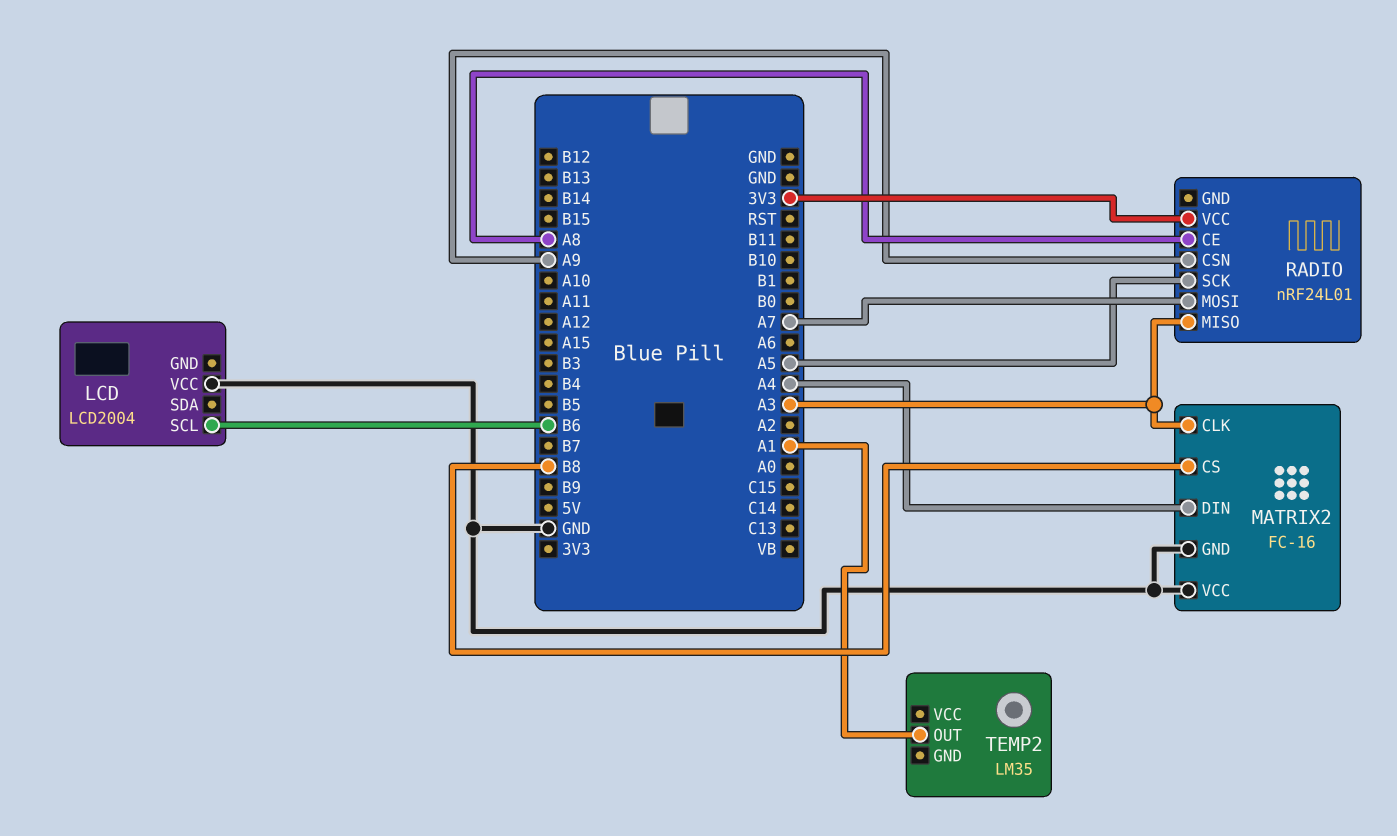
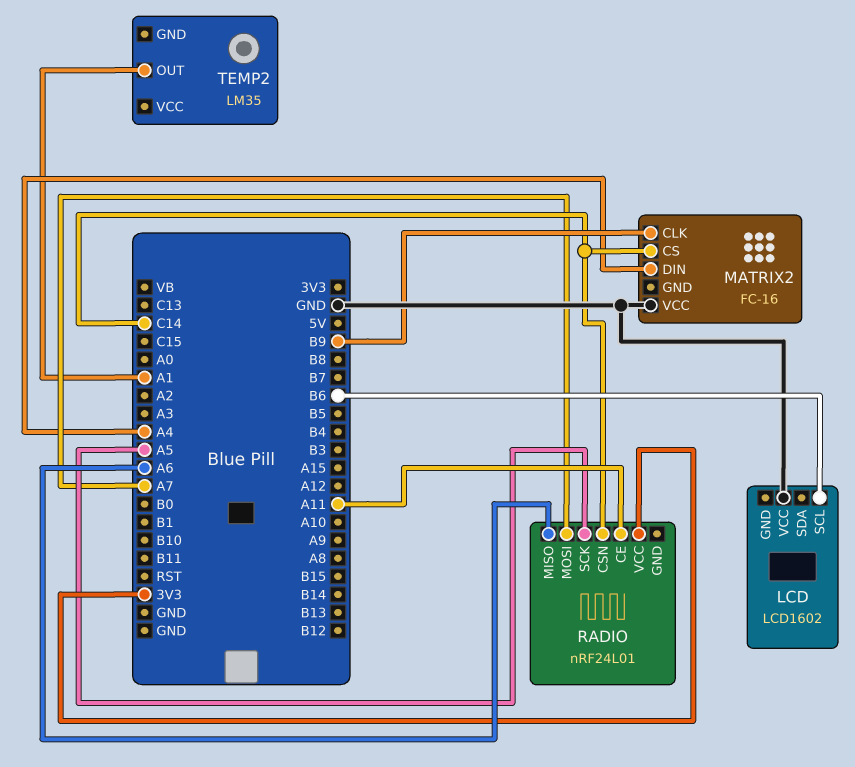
LCD: LCD2004 -> LCD1602
MATRIX2 pin CLK: A3 -> B9
MATRIX2 pin CS: B8 -> C14
MATRIX2 pin GND: GND -> none
RADIO pin CE: A8 -> A11
RADIO pin CSN: A9 -> C14
RADIO pin MISO: A3 -> A6

